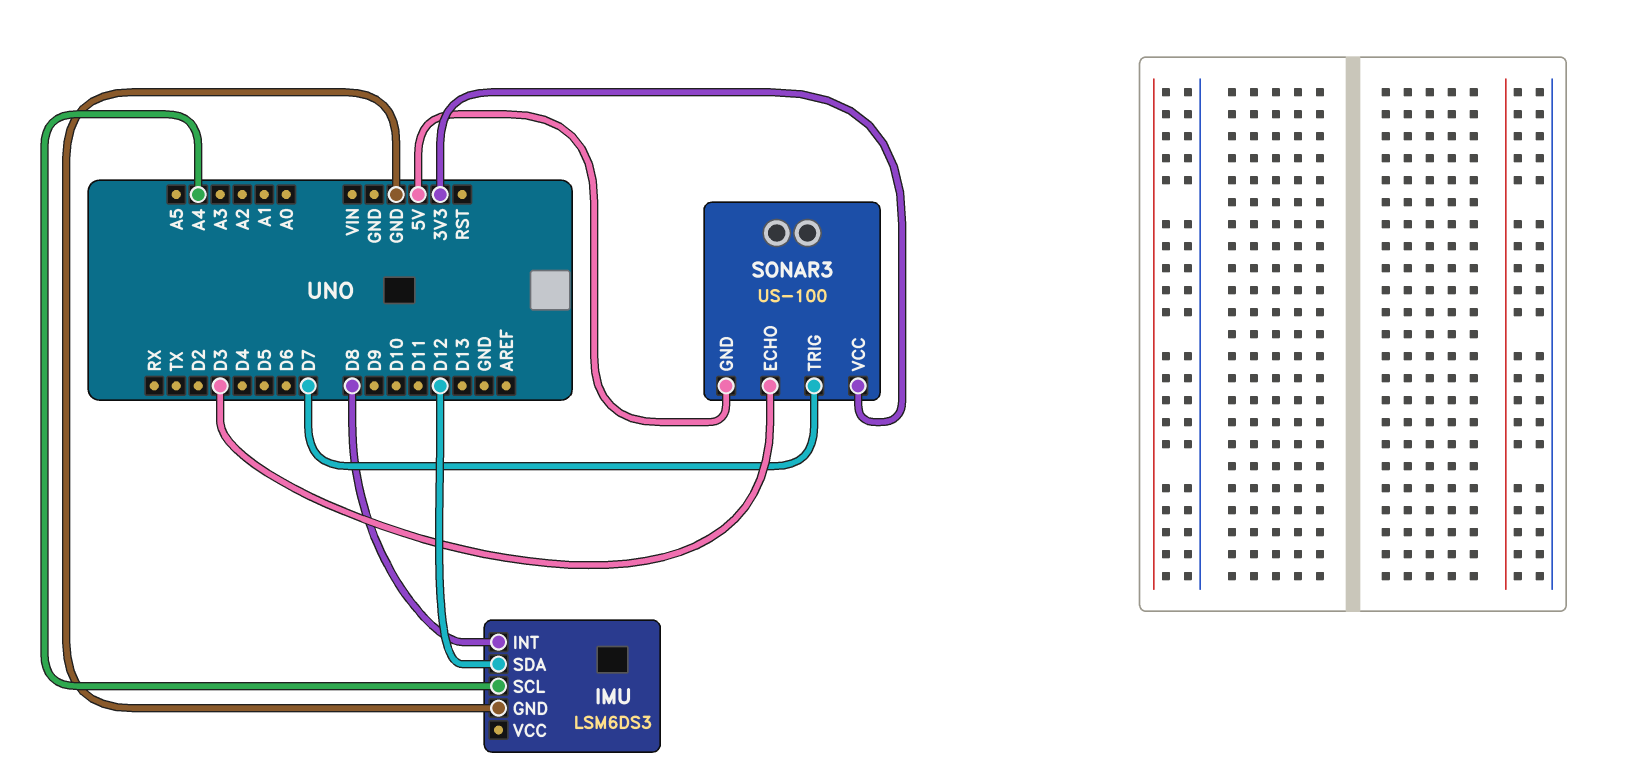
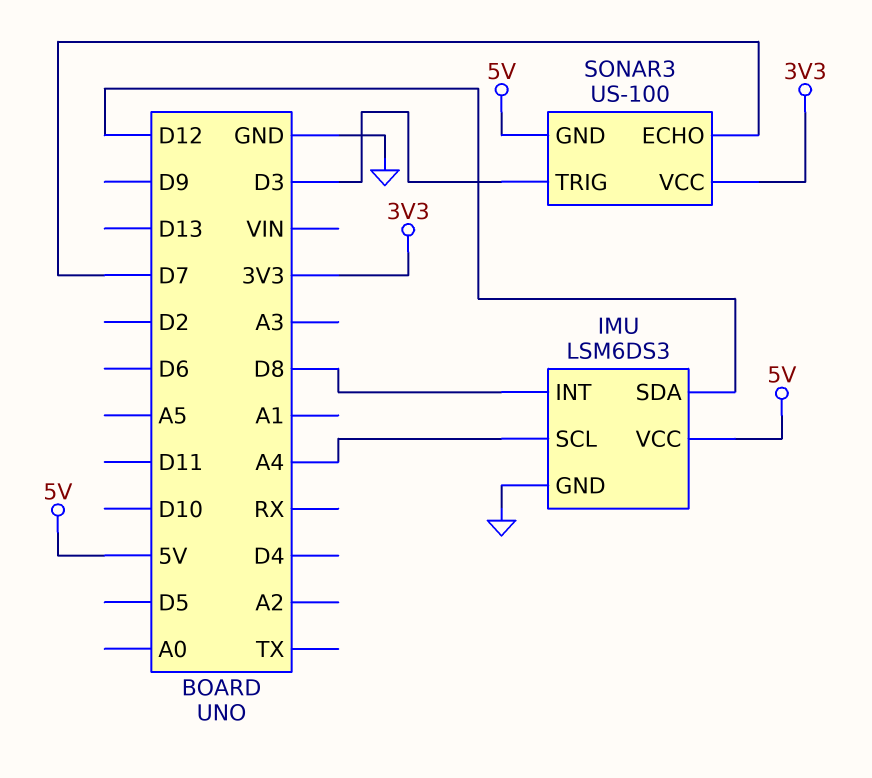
IMU pin VCC: none -> 5V
SONAR3 pin ECHO: D3 -> D7
SONAR3 pin TRIG: D7 -> D3

